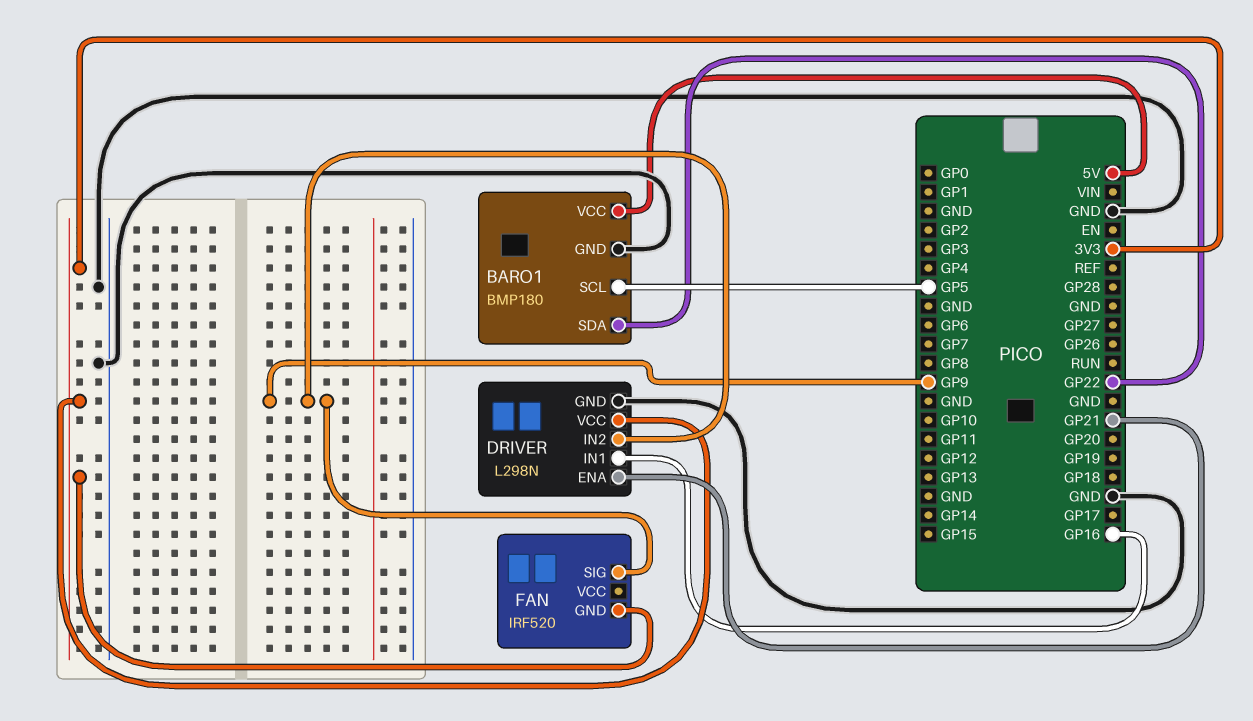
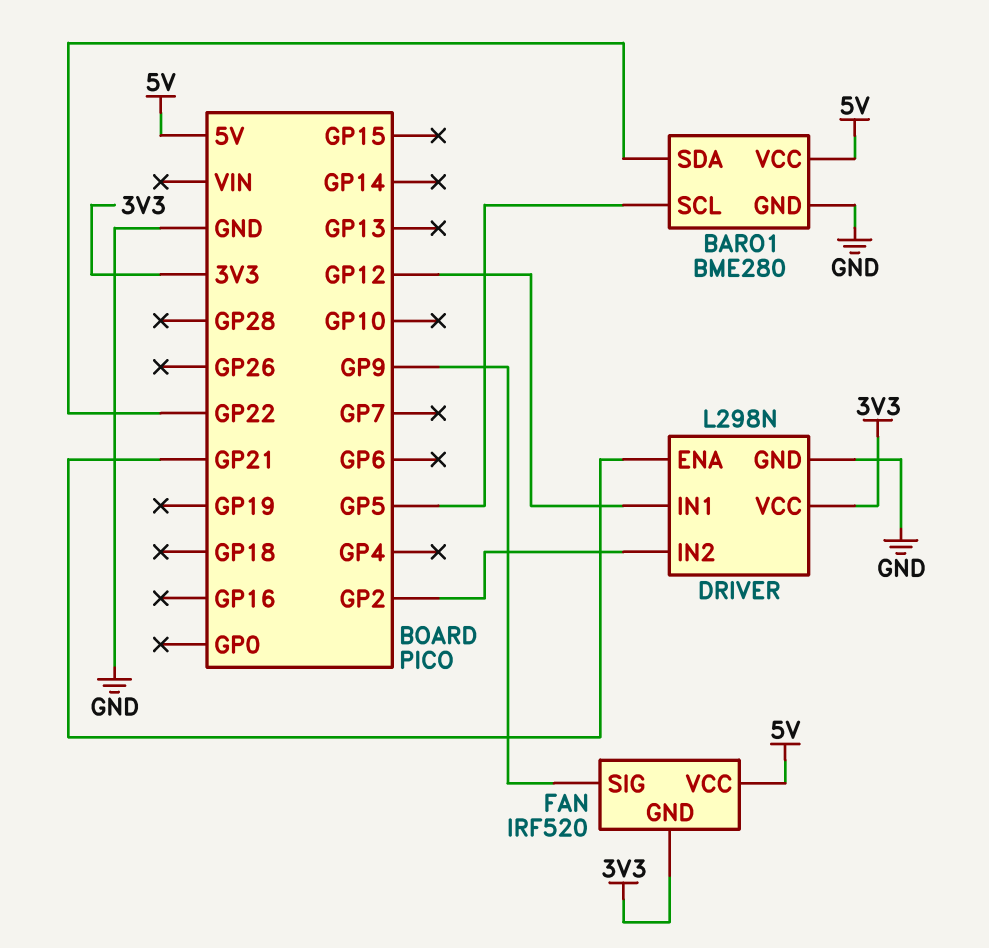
BARO1: BMP180 -> BME280
DRIVER pin IN1: GP16 -> GP12
DRIVER pin IN2: GP9 -> GP2
FAN pin VCC: none -> 5V

